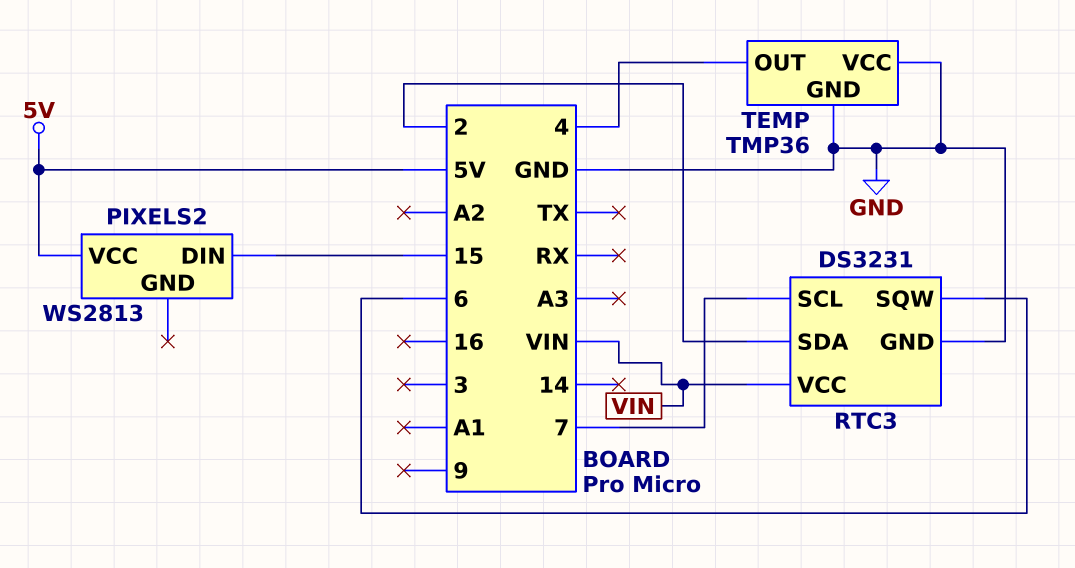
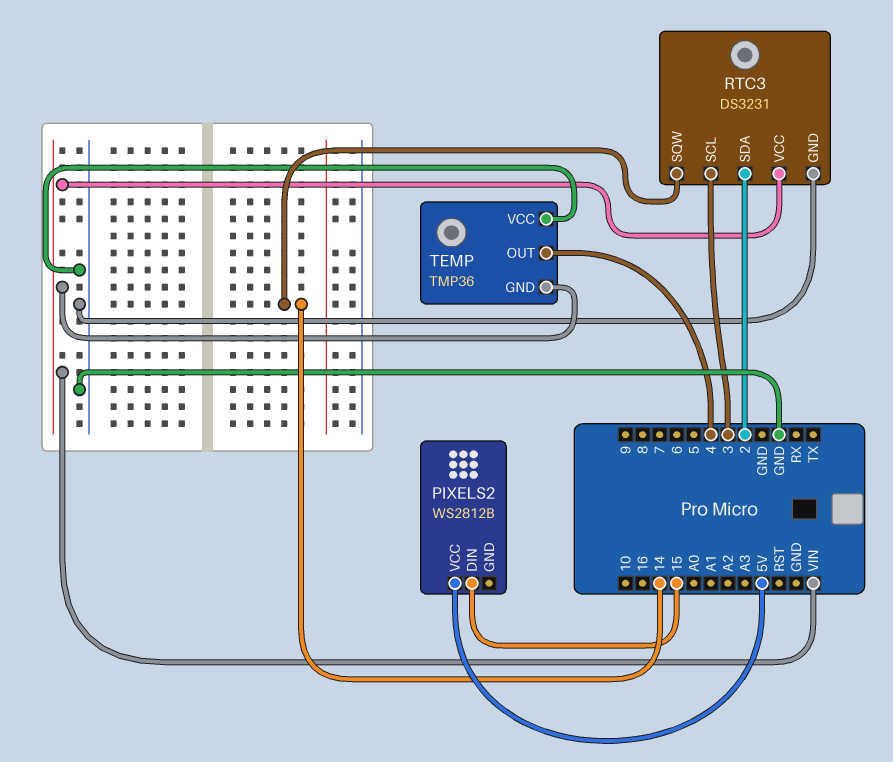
PIXELS2: WS2813 -> WS2812B
RTC3 pin SCL: 7 -> 3
RTC3 pin SQW: 6 -> 14
TEMP pin GND: GND -> VIN

